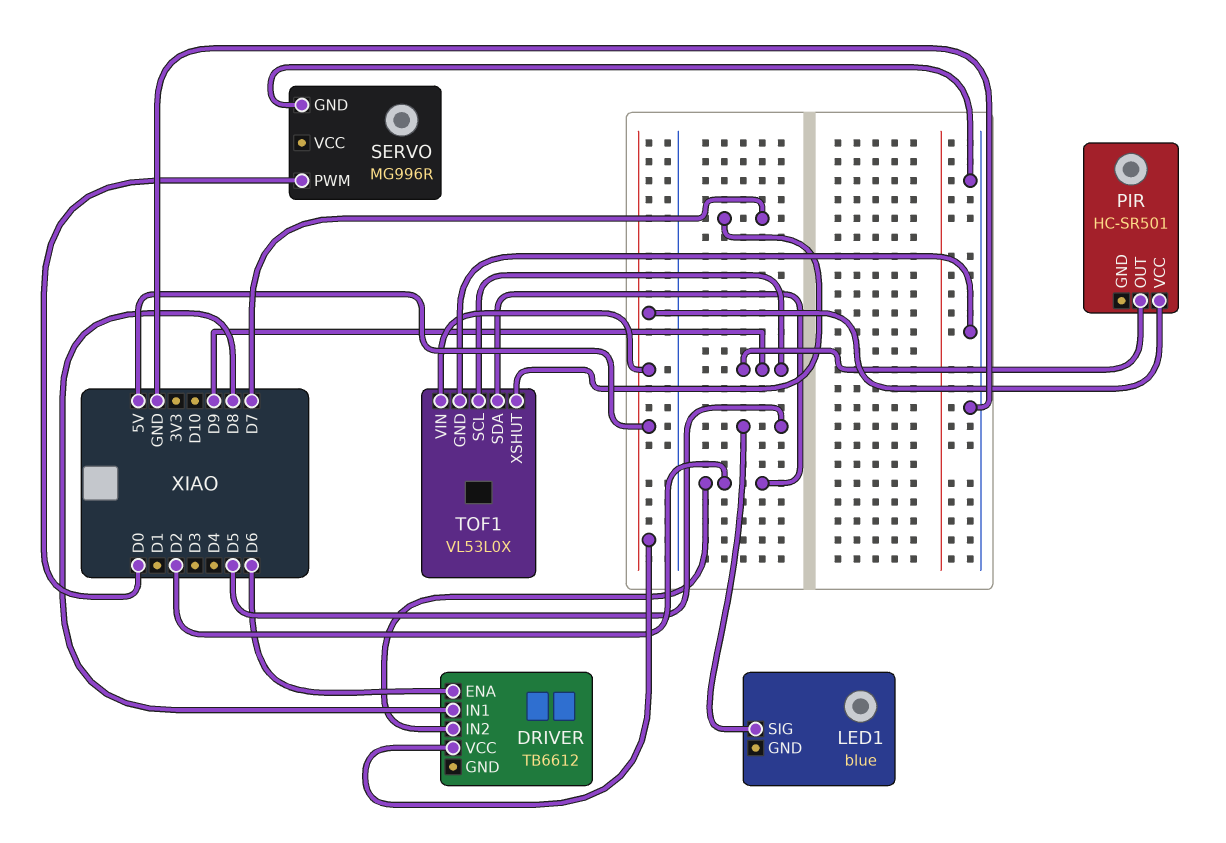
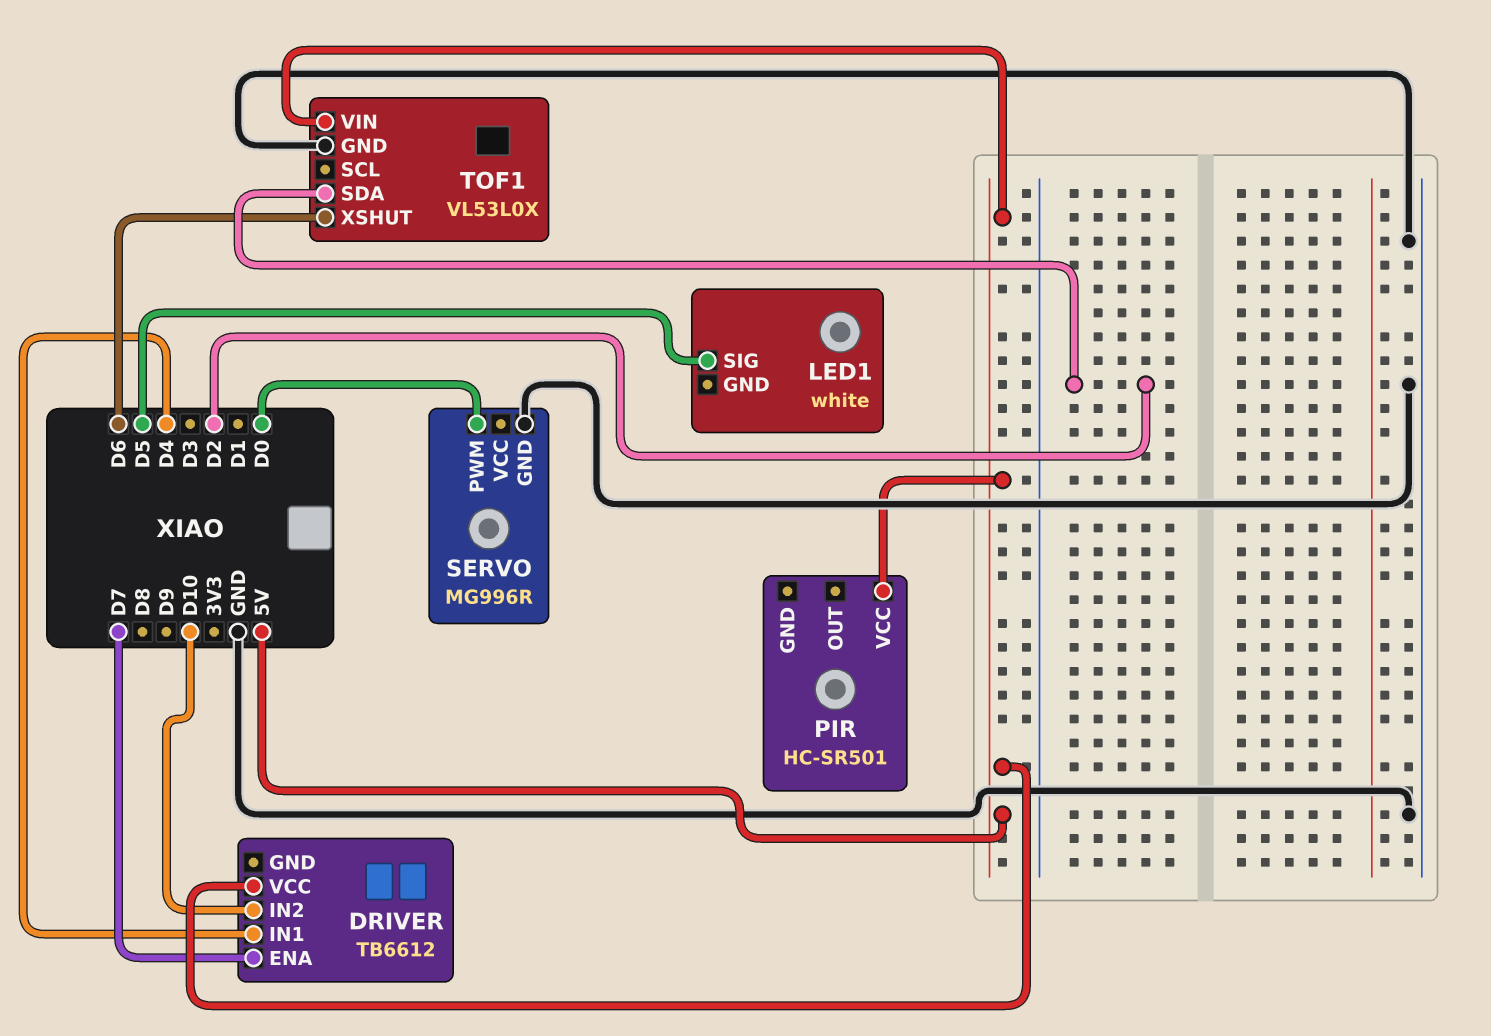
DRIVER pin ENA: D6 -> D7
DRIVER pin IN1: D8 -> D4
DRIVER pin IN2: D2 -> D10
LED1: blue -> white
PIR pin OUT: D9 -> none
TOF1 pin SCL: D9 -> none
TOF1 pin XSHUT: D7 -> D6

